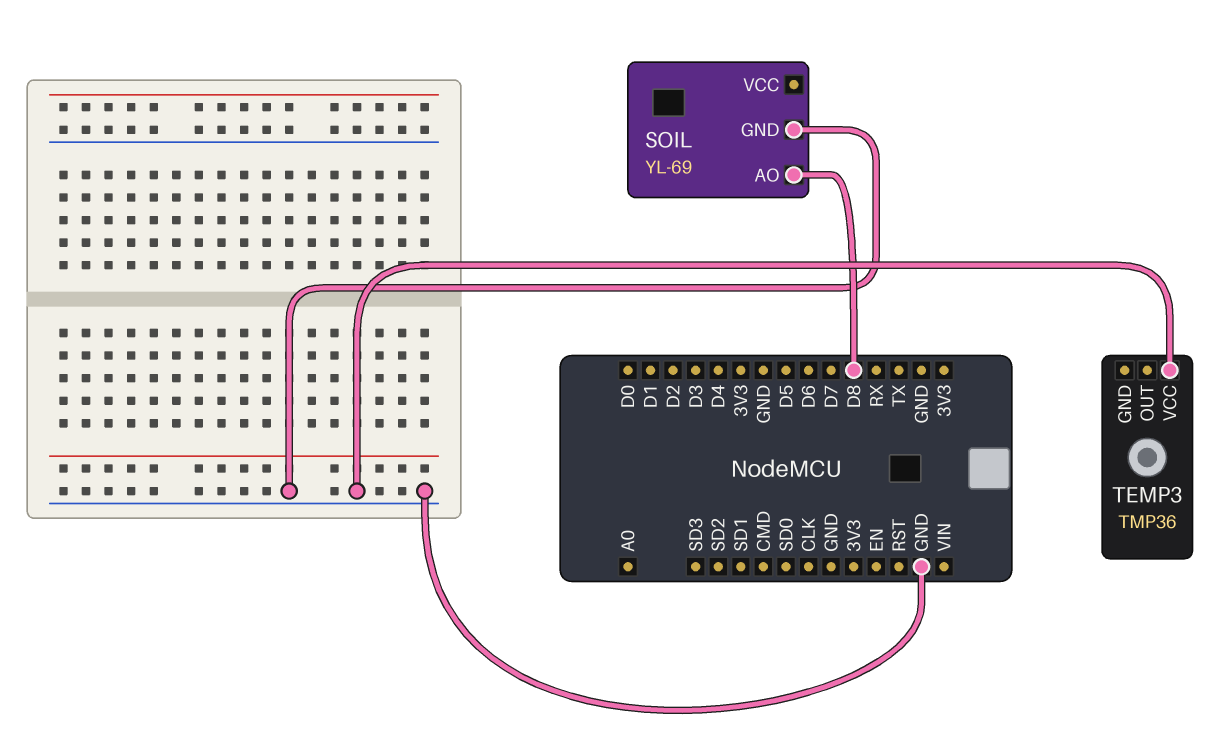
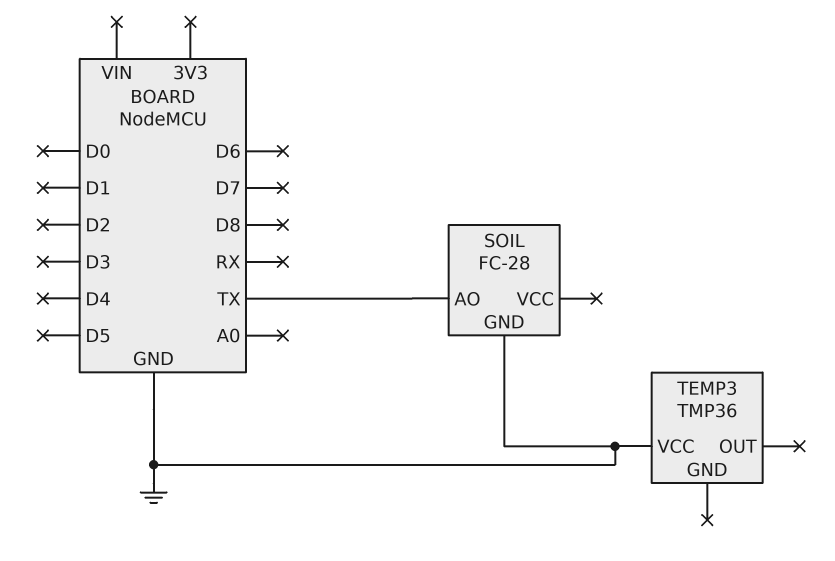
SOIL: YL-69 -> FC-28
SOIL pin AO: D8 -> TX

